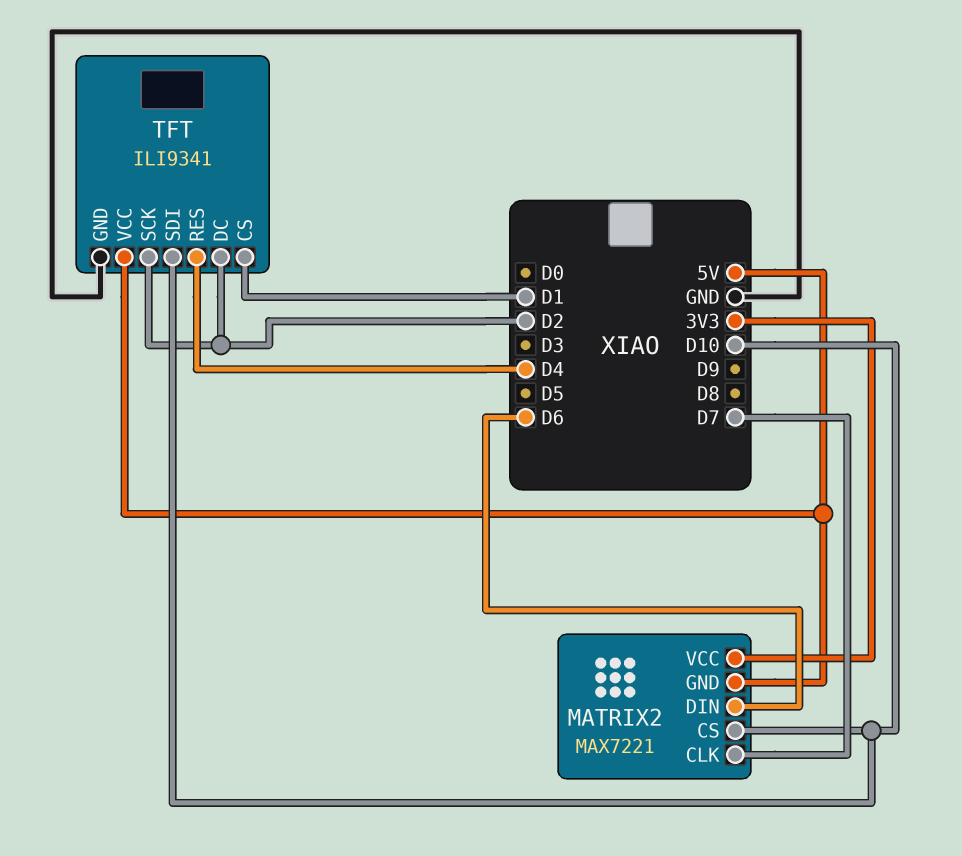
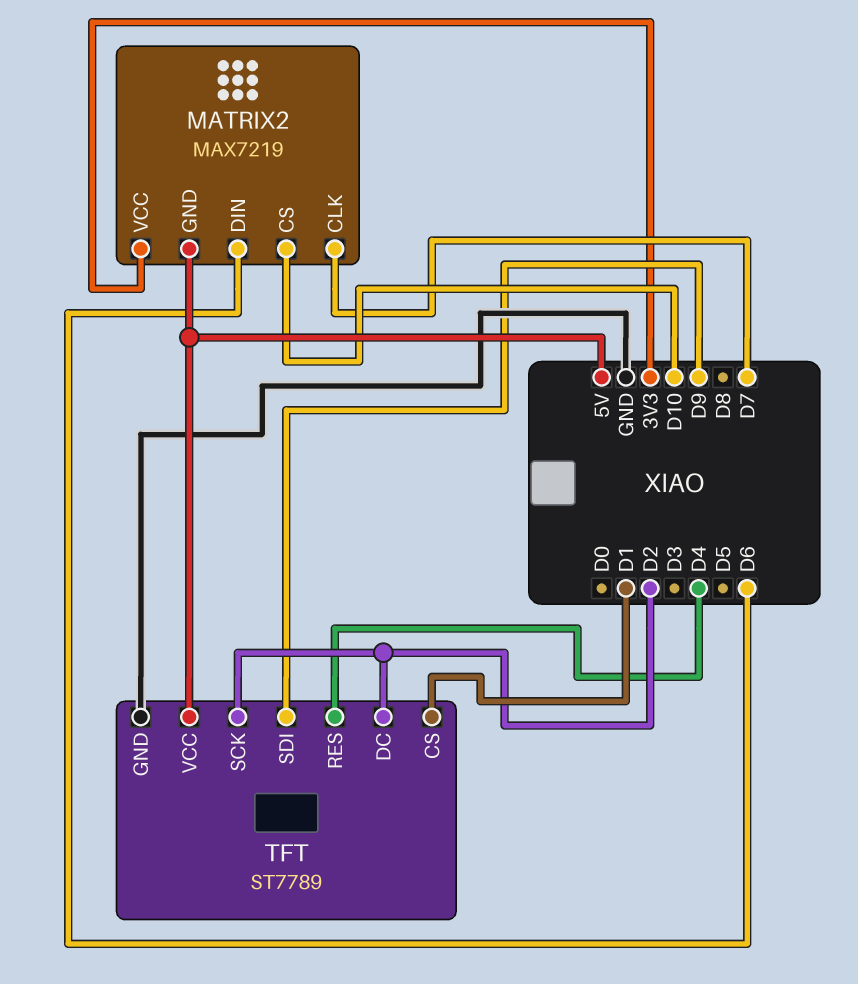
MATRIX2: MAX7221 -> MAX7219
TFT: ILI9341 -> ST7789
TFT pin SDI: D10 -> D9

